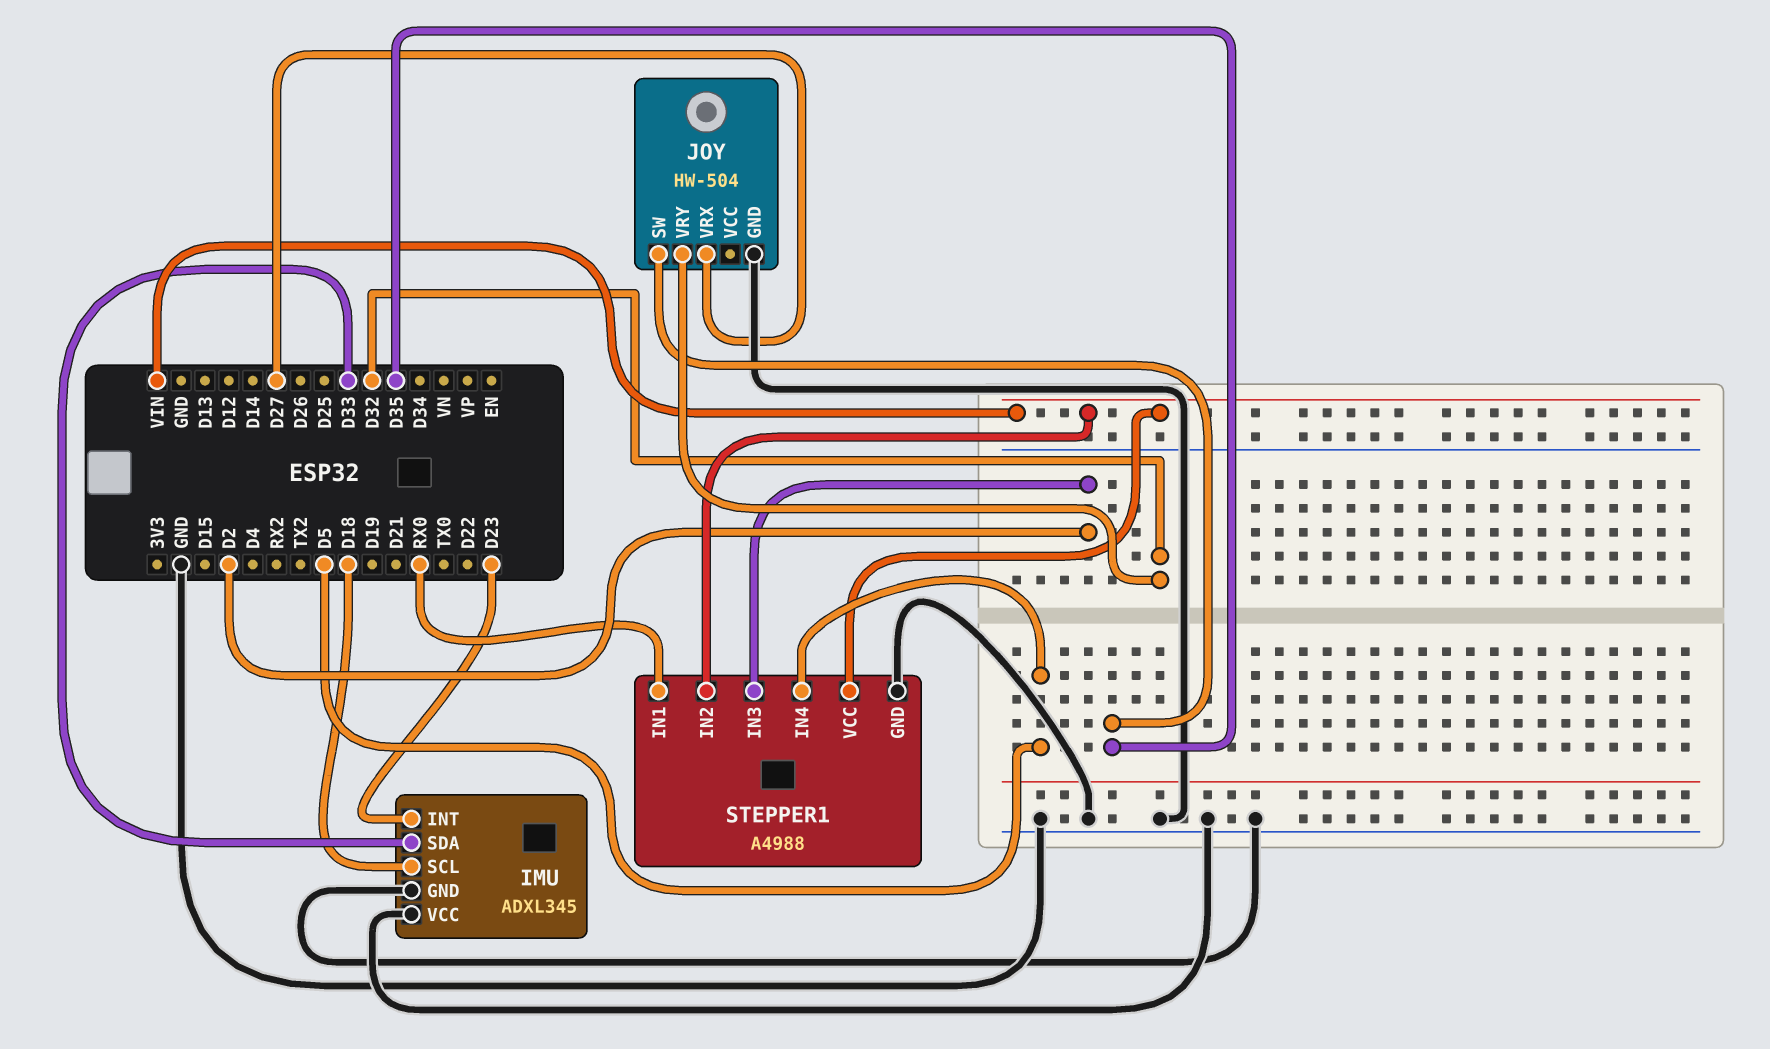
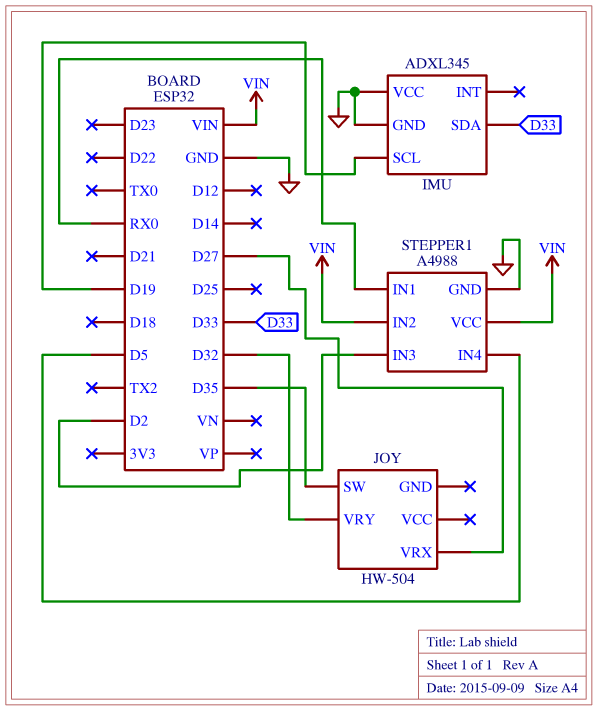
IMU pin INT: D23 -> none
IMU pin SCL: D18 -> D19
JOY pin GND: GND -> none

